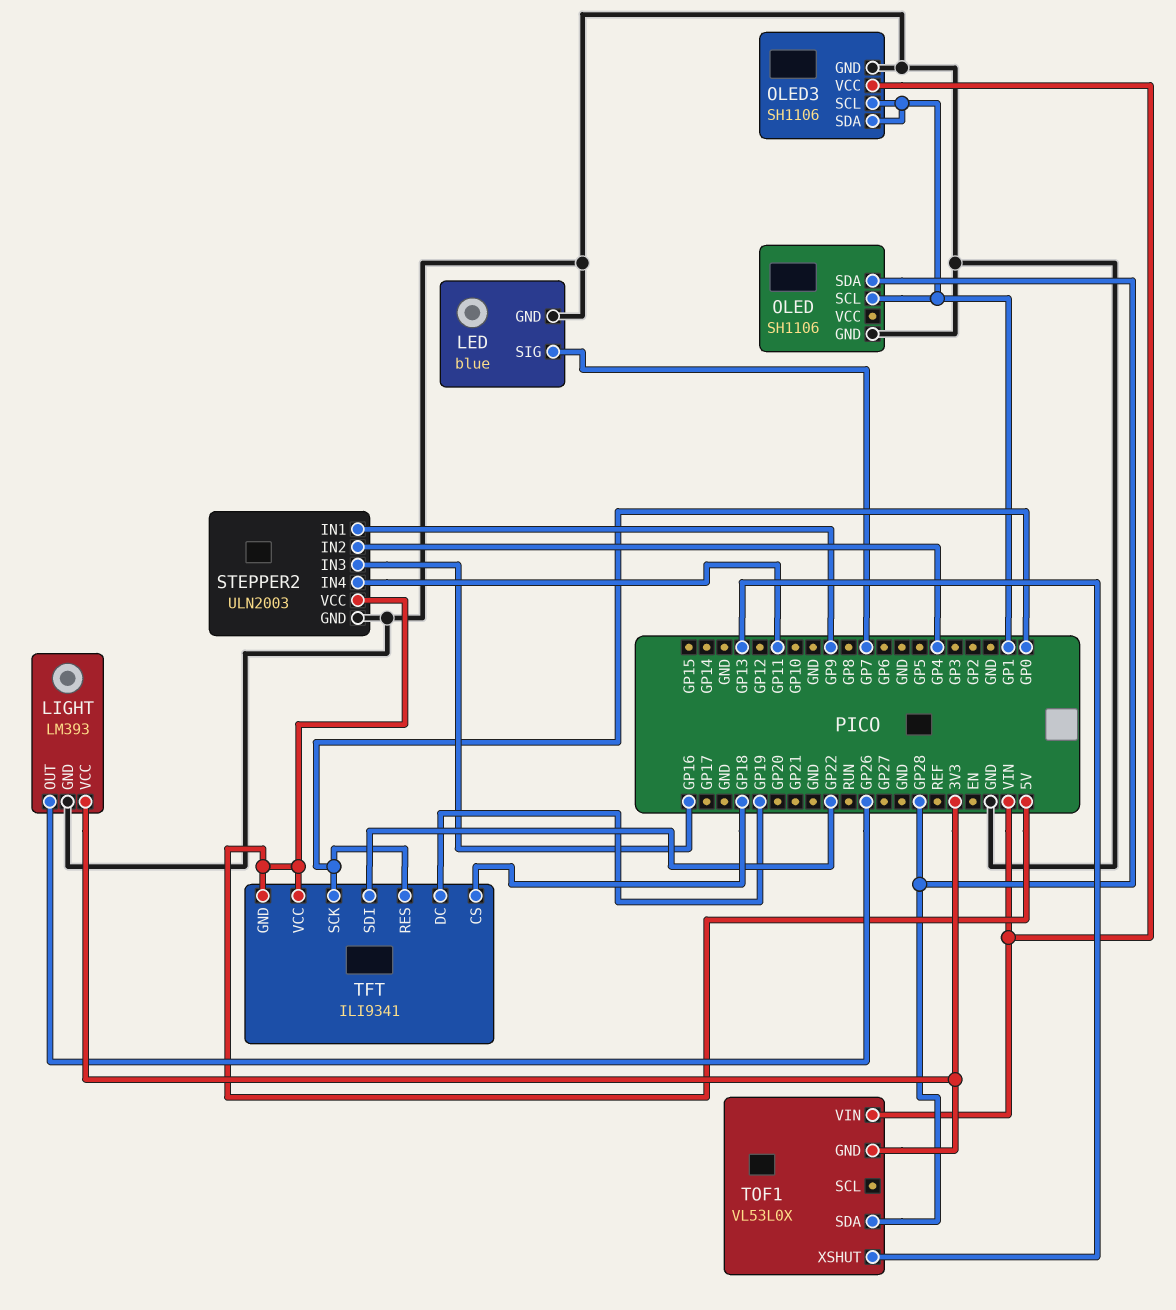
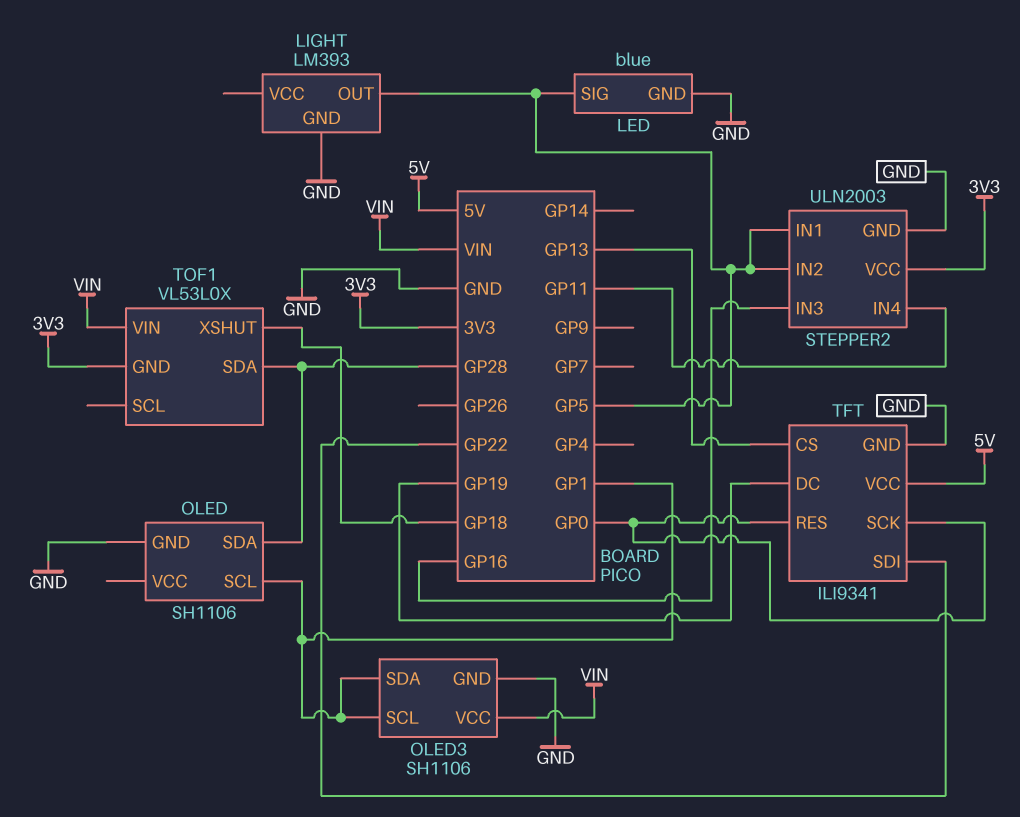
LED pin SIG: GP7 -> GP5
LIGHT pin OUT: GP26 -> GP5
LIGHT pin VCC: 3V3 -> none
STEPPER2 pin IN1: GP9 -> GP5
STEPPER2 pin IN2: GP4 -> GP5
STEPPER2 pin VCC: 5V -> 3V3
TFT pin CS: GP18 -> GP13
TFT pin GND: 5V -> GND
TOF1 pin XSHUT: GP13 -> GP18

